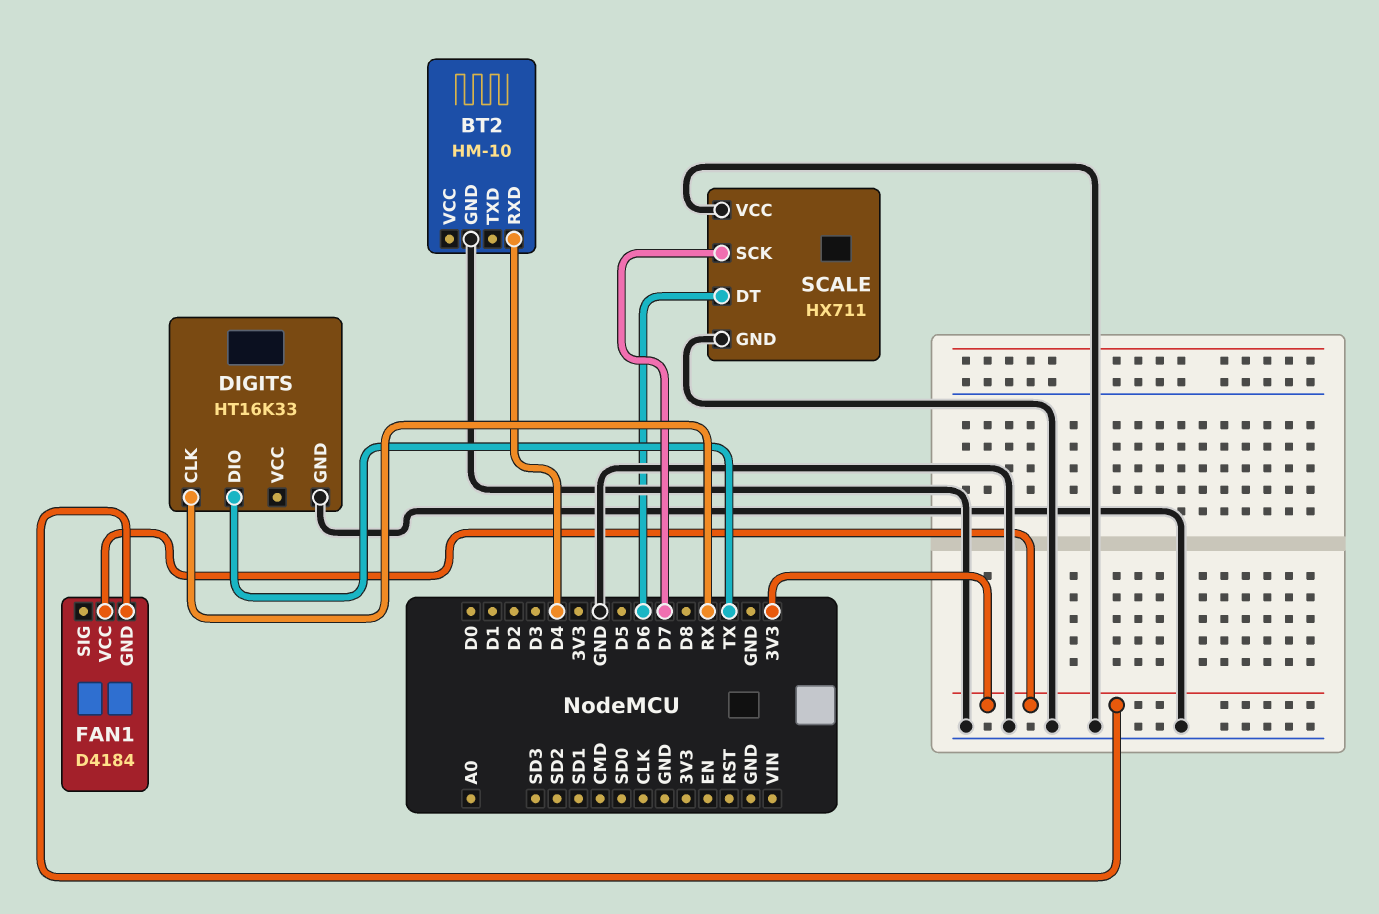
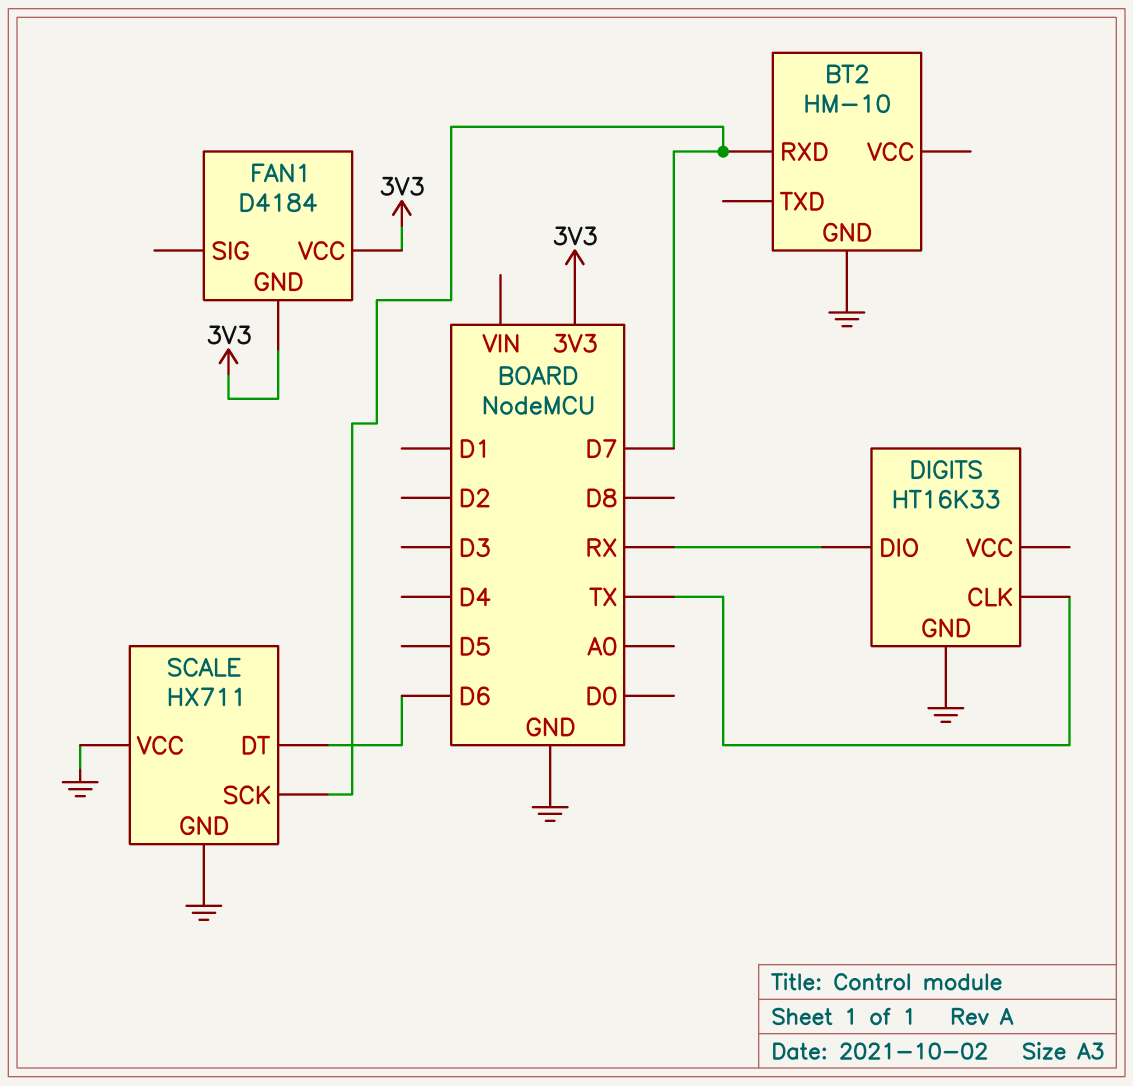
BT2 pin RXD: D4 -> D7
DIGITS pin CLK: RX -> TX
DIGITS pin DIO: TX -> RX

